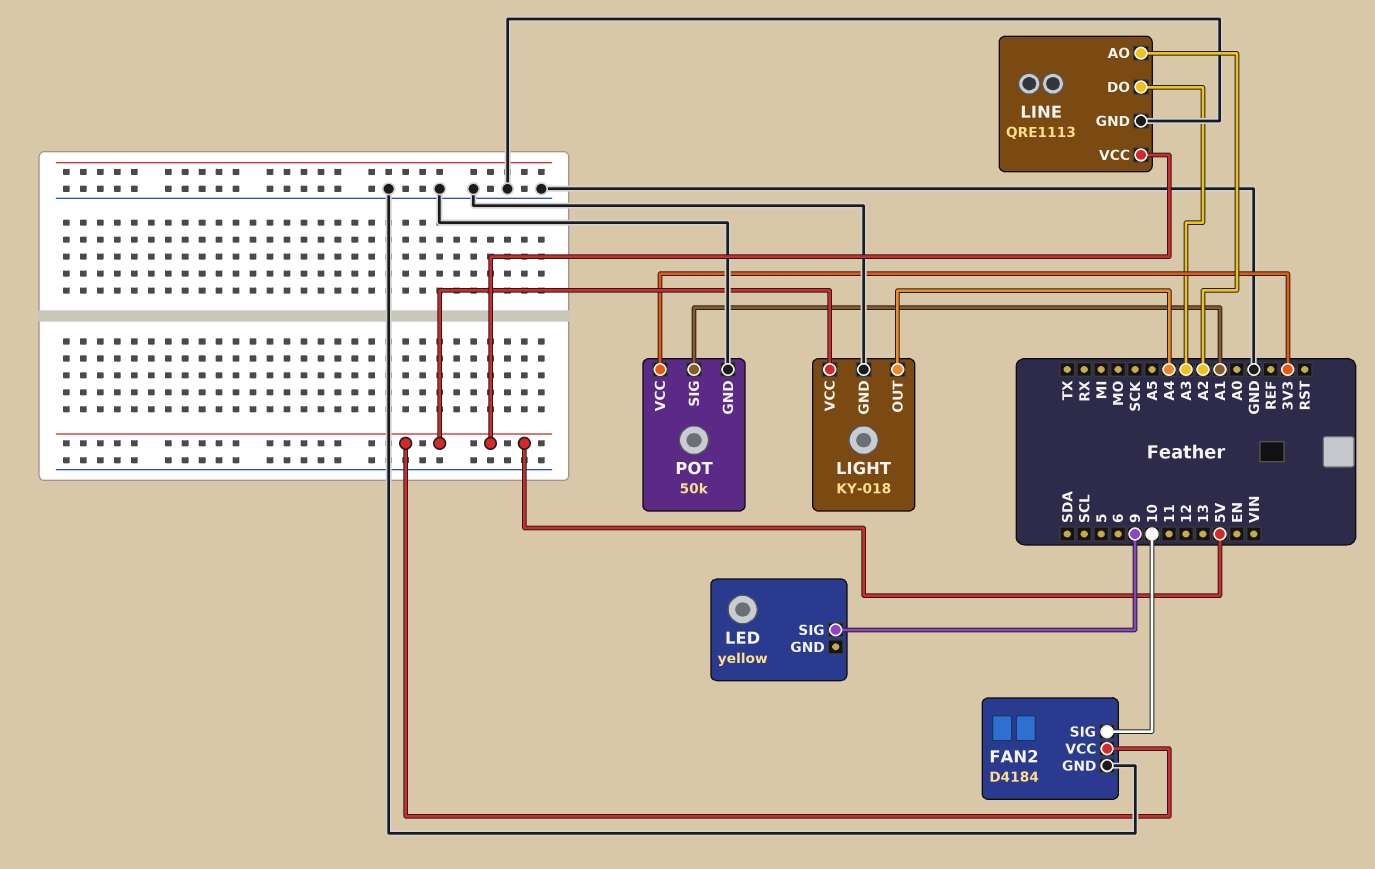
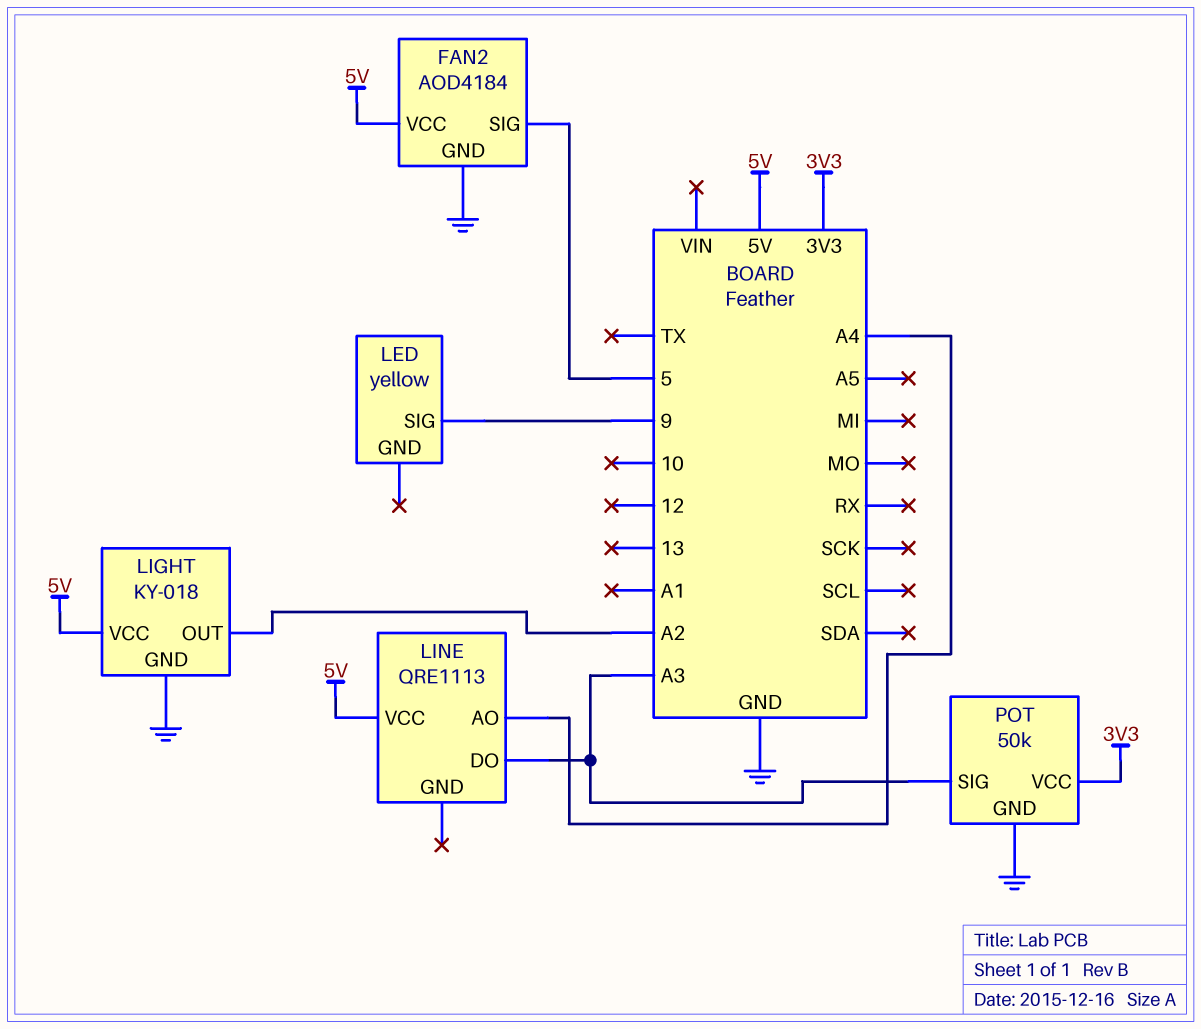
FAN2: D4184 -> AOD4184
FAN2 pin SIG: 10 -> 5
LIGHT pin OUT: A4 -> A2
LINE pin AO: A2 -> A4
LINE pin GND: GND -> none
POT pin SIG: A1 -> A3

